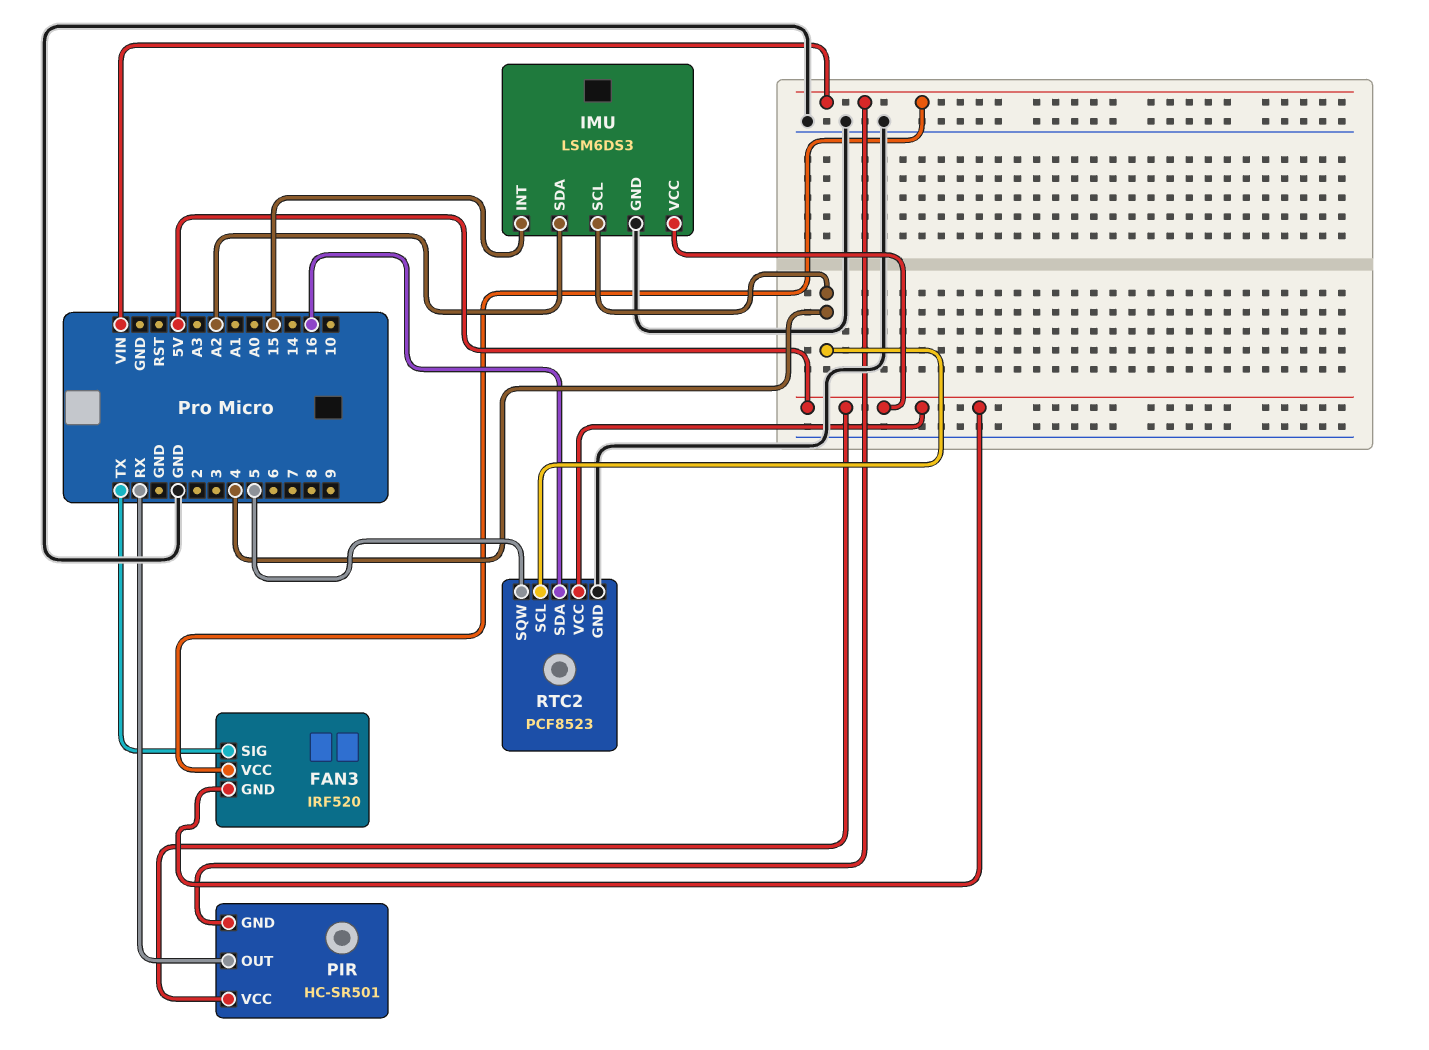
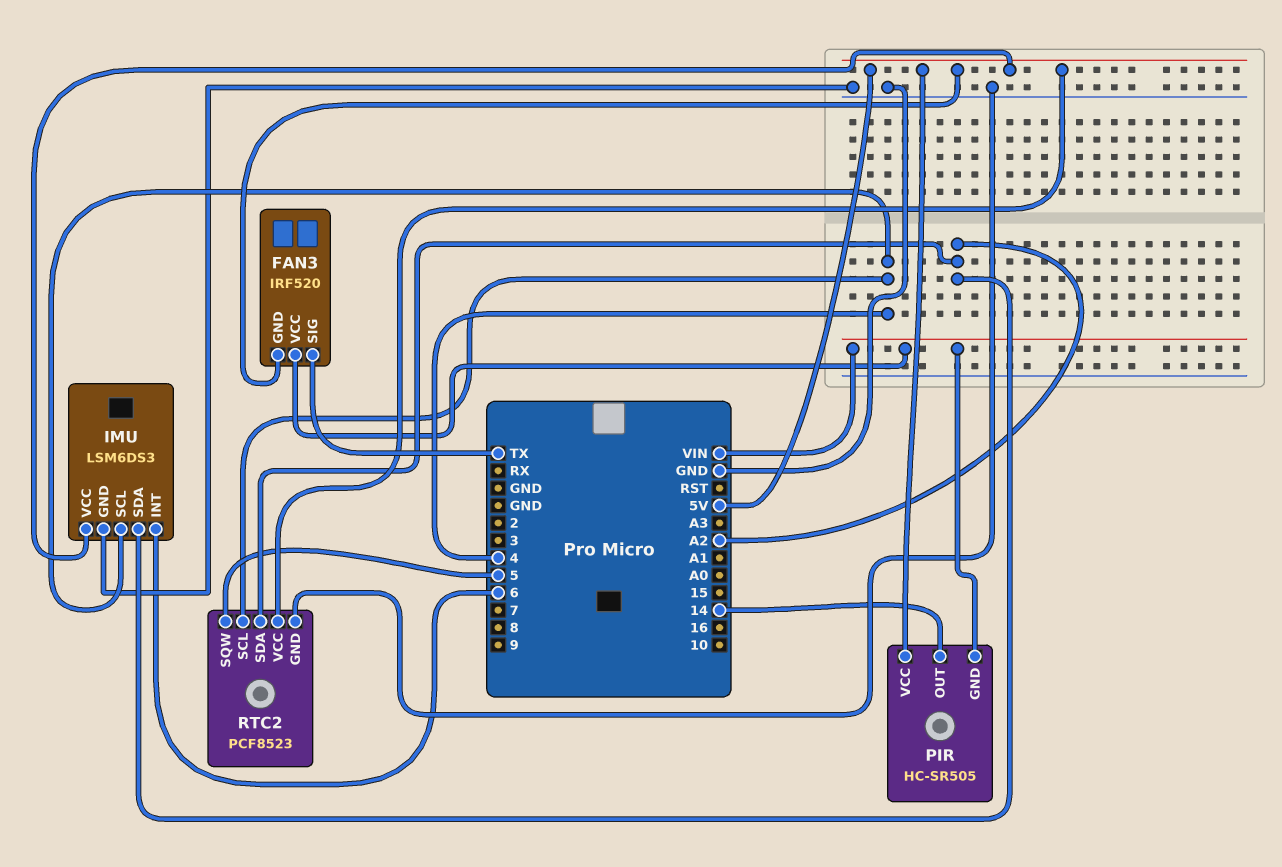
IMU pin INT: 15 -> 6
PIR: HC-SR501 -> HC-SR505
PIR pin OUT: RX -> 14
RTC2 pin SDA: 16 -> A2

